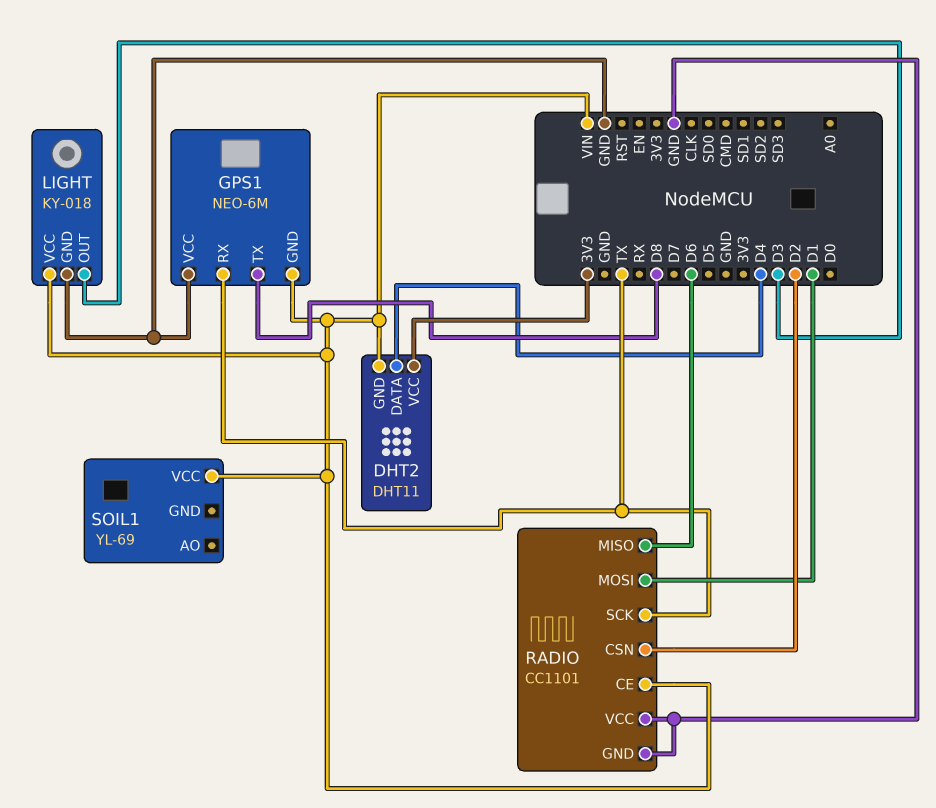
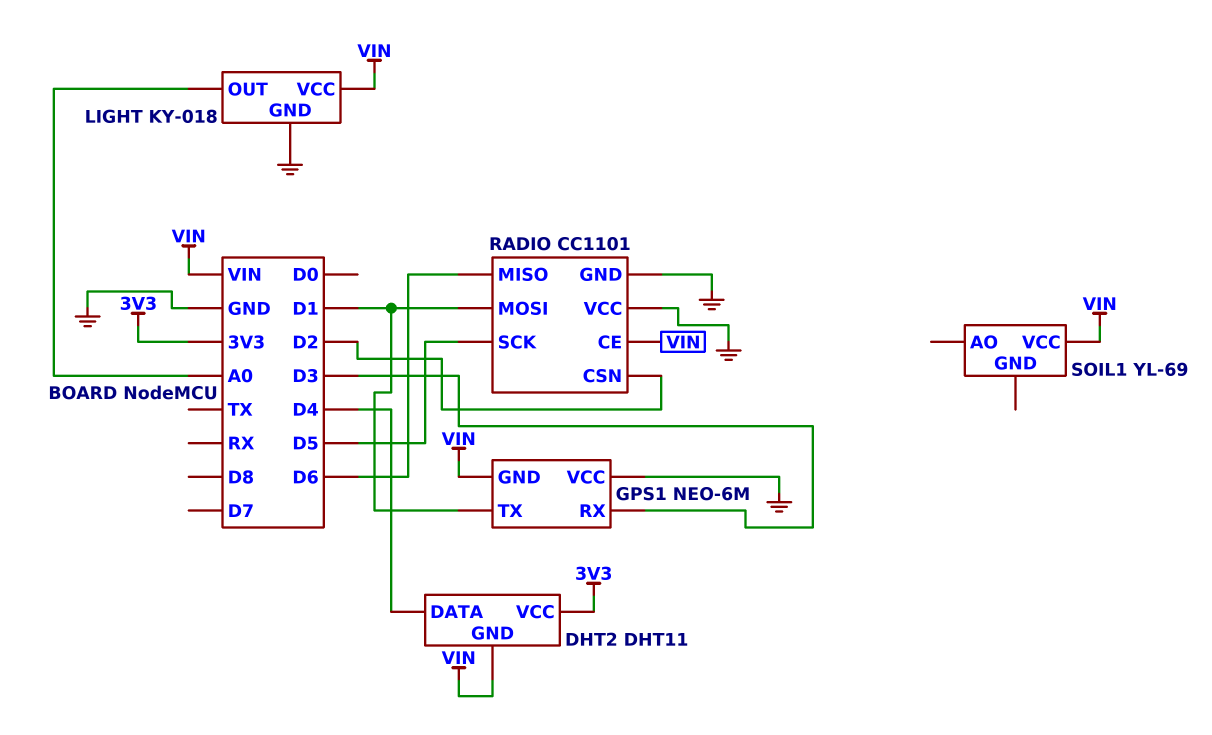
GPS1 pin RX: TX -> D3
GPS1 pin TX: D8 -> D1
LIGHT pin OUT: D3 -> A0
RADIO pin SCK: TX -> D5

